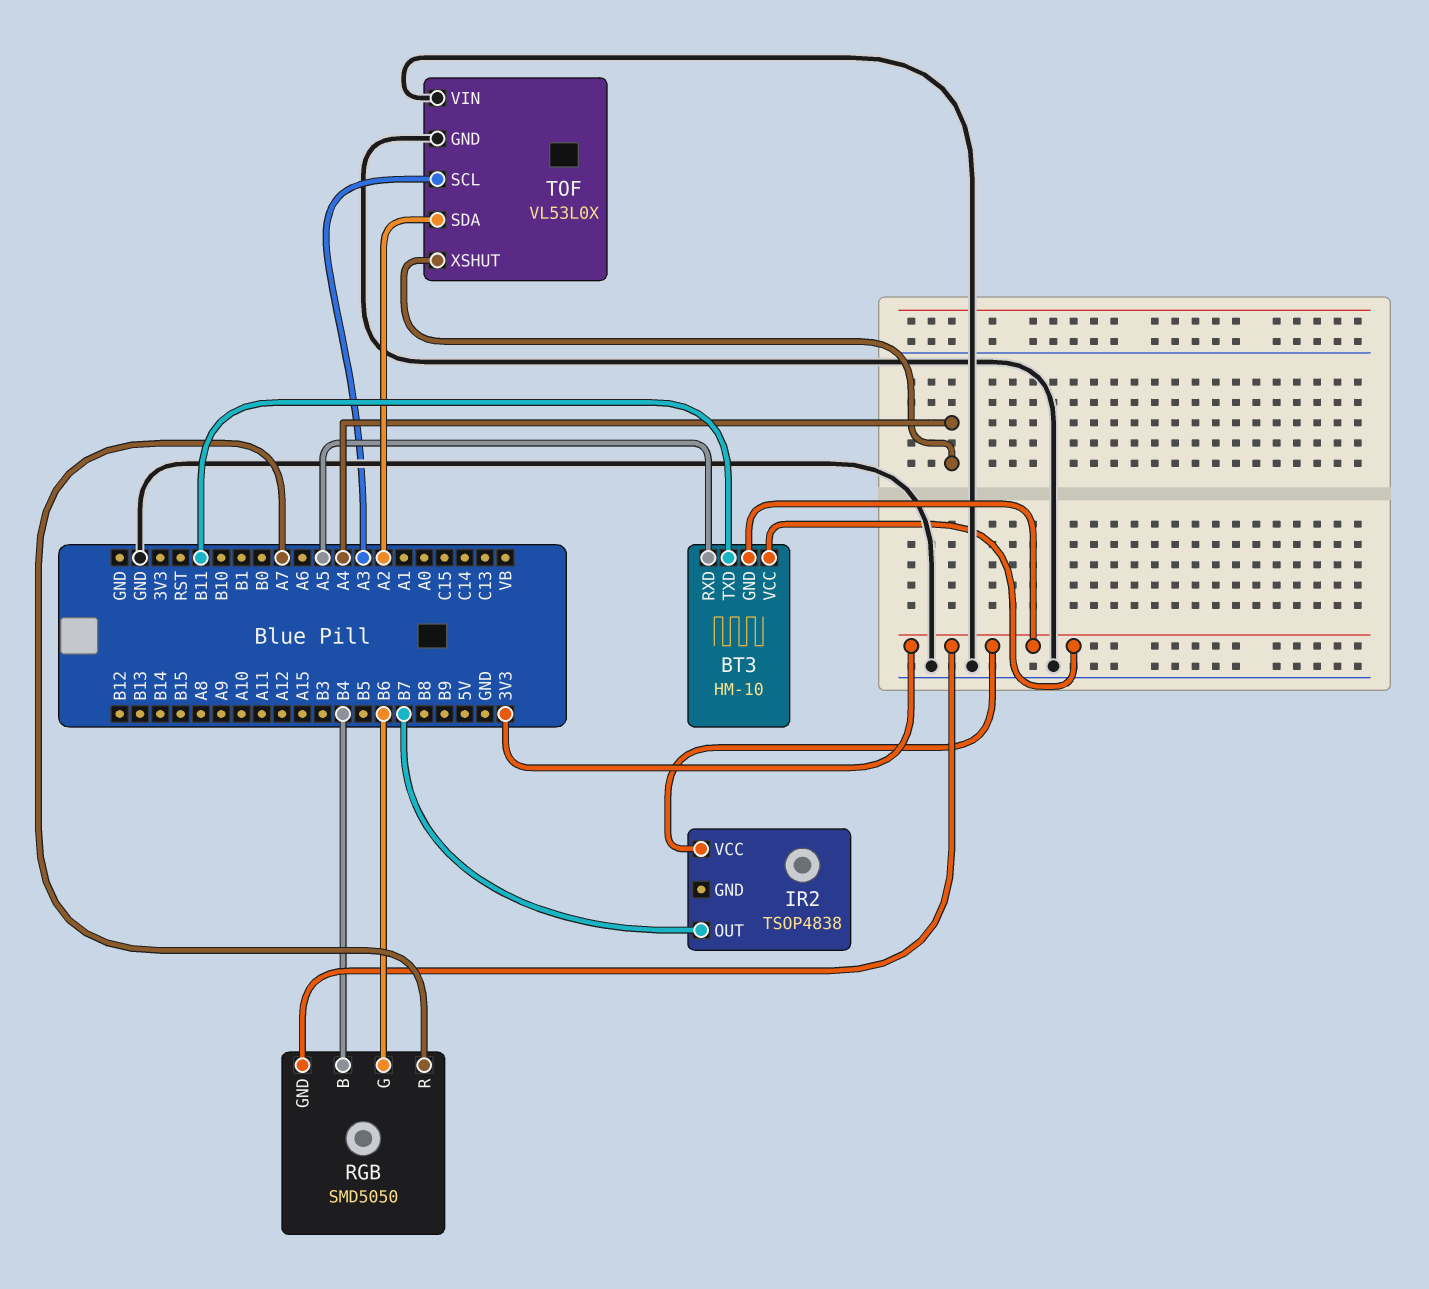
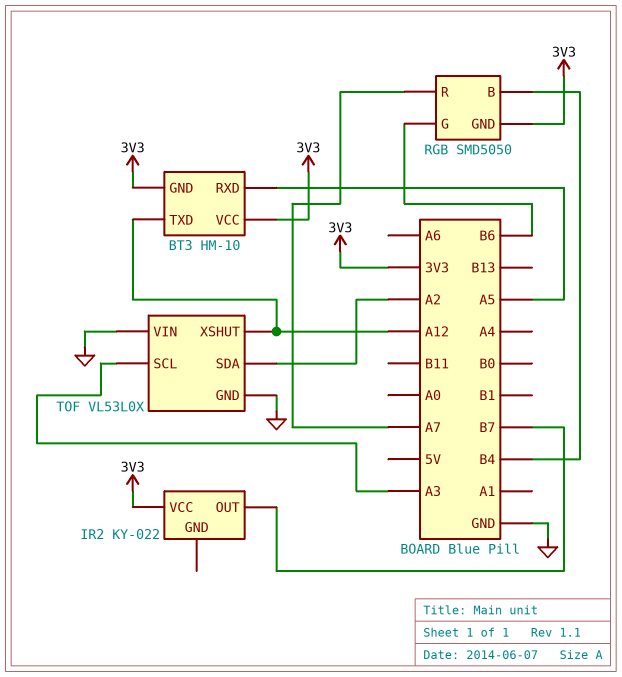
BT3 pin TXD: B11 -> A12
IR2: TSOP4838 -> KY-022
TOF pin XSHUT: A4 -> A12

